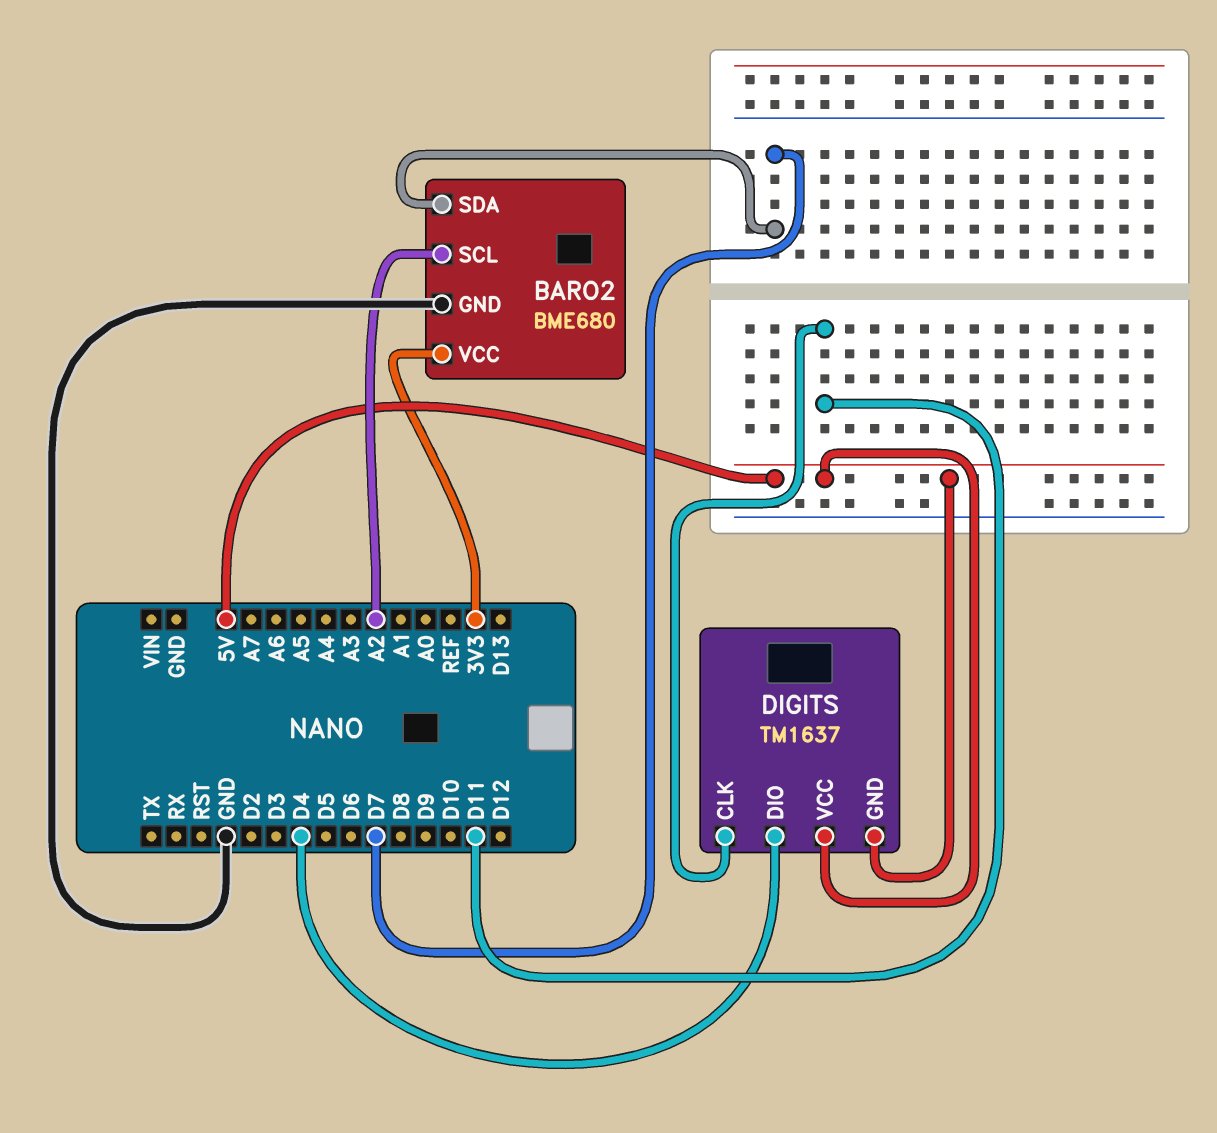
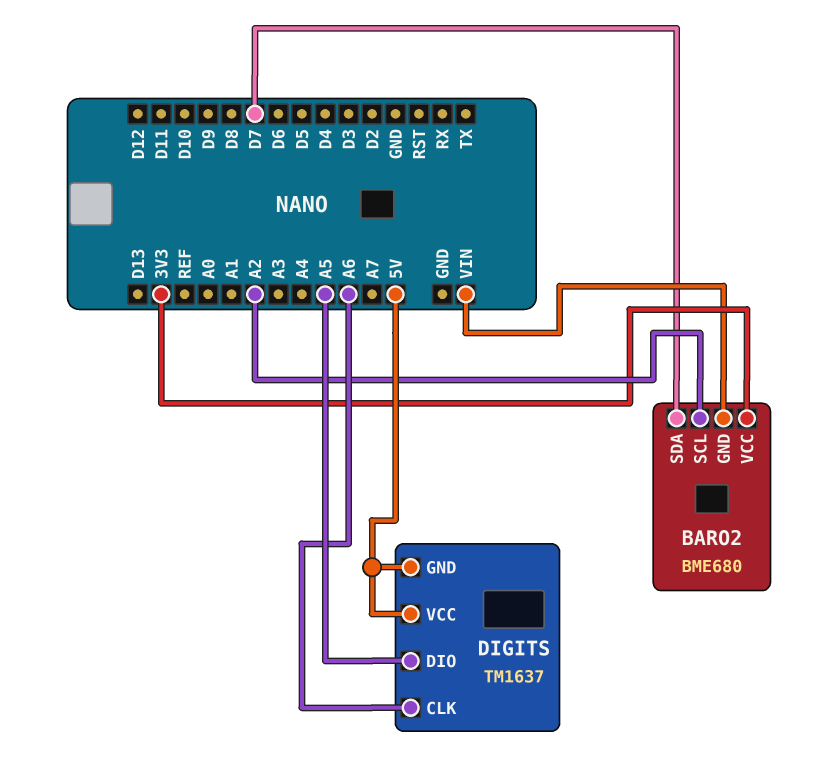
BARO2 pin GND: GND -> VIN
DIGITS pin CLK: D11 -> A6
DIGITS pin DIO: D4 -> A5

